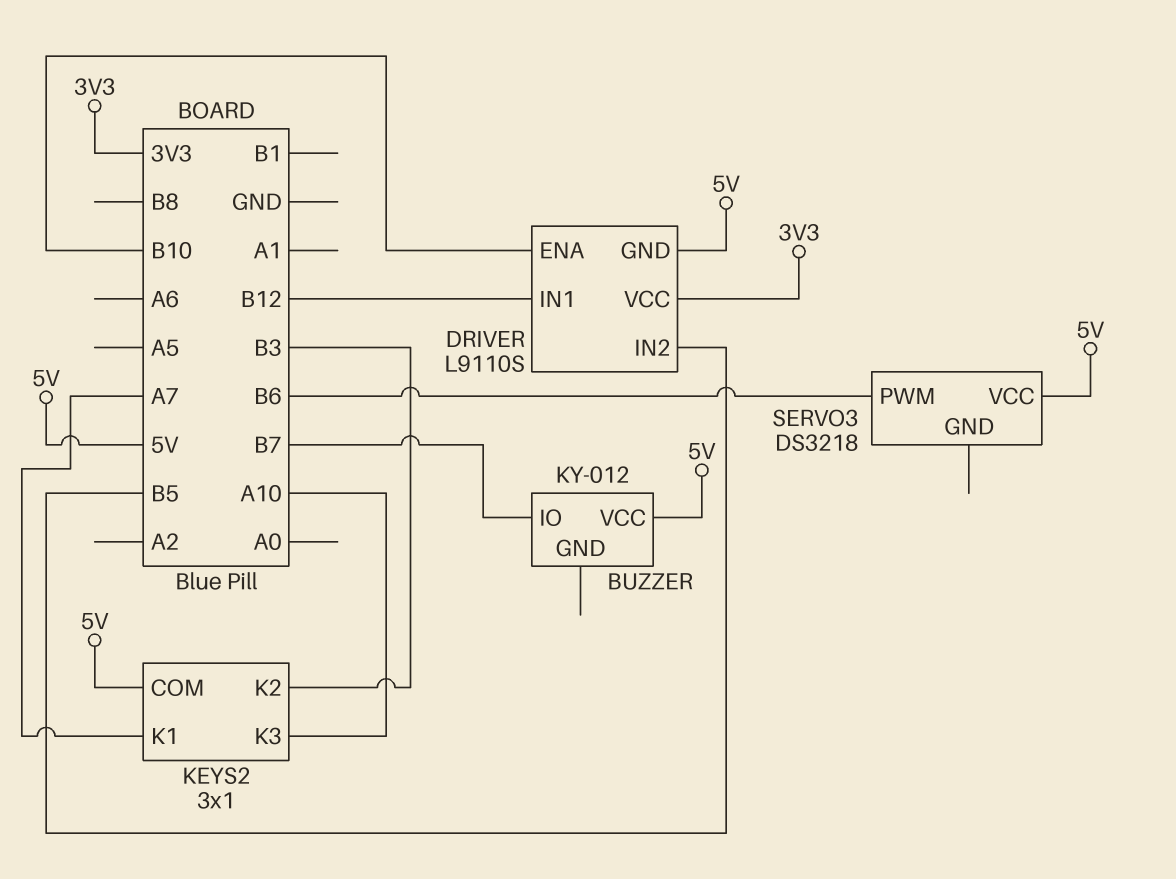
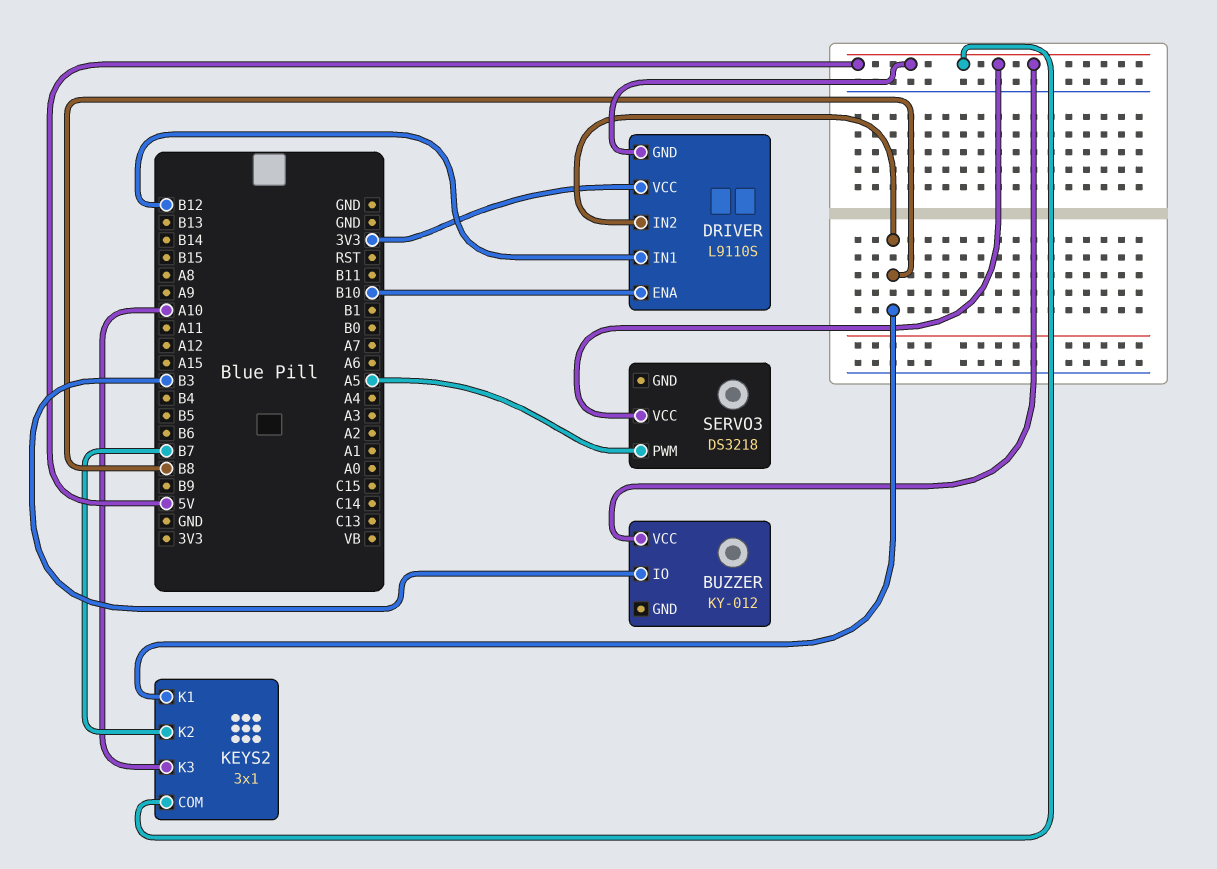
BUZZER pin IO: B7 -> B3
DRIVER pin IN2: B5 -> B8
KEYS2 pin K1: A7 -> B8
KEYS2 pin K2: B3 -> B7
SERVO3 pin PWM: B6 -> A5

